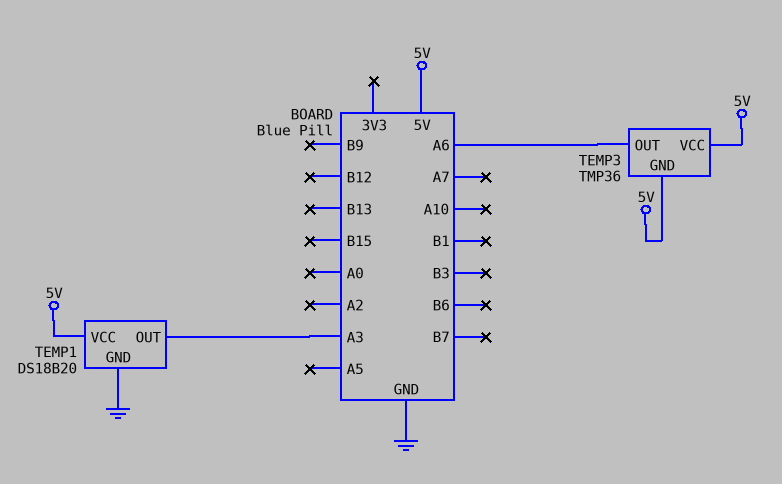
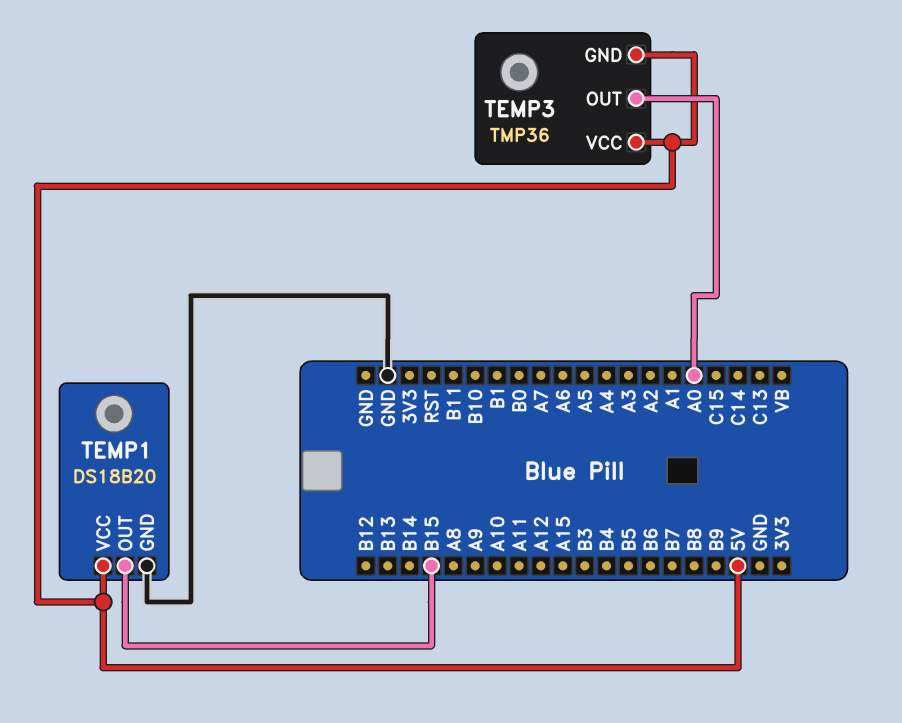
TEMP1 pin OUT: A3 -> B15
TEMP3 pin OUT: A6 -> A0

